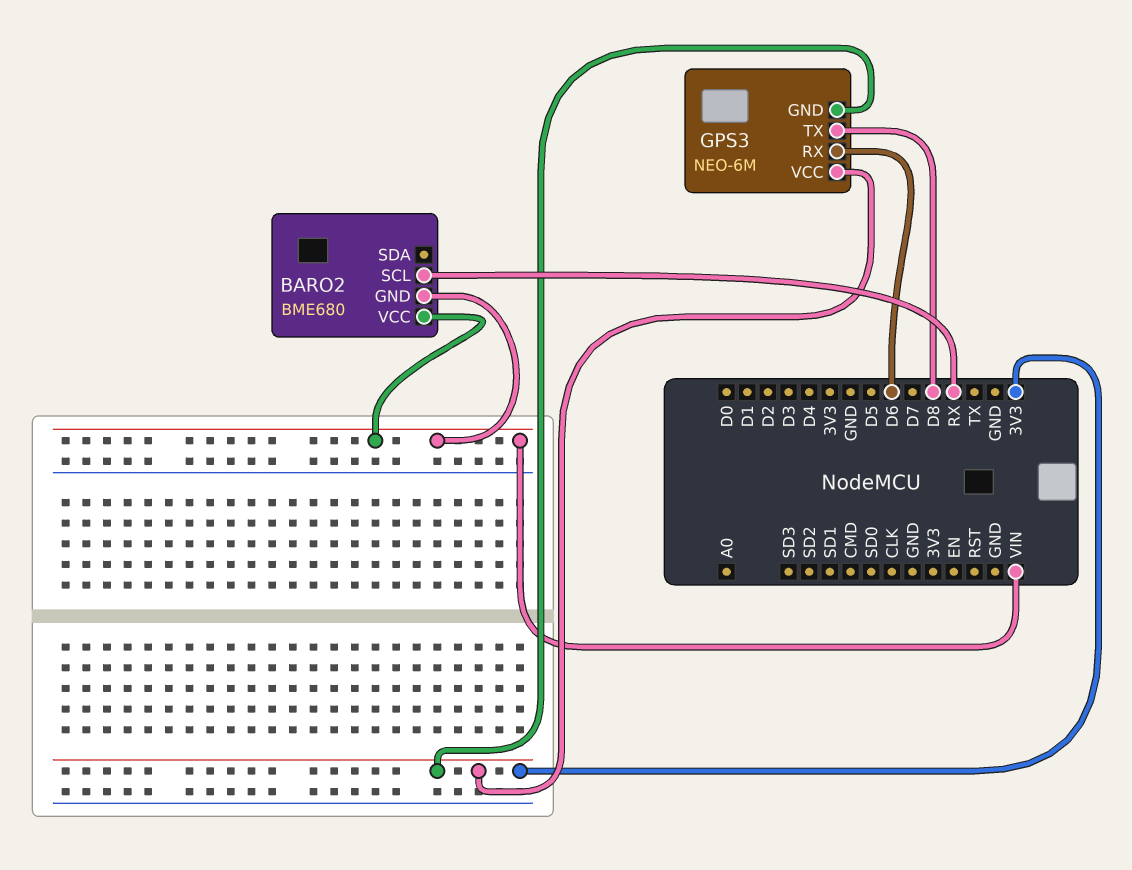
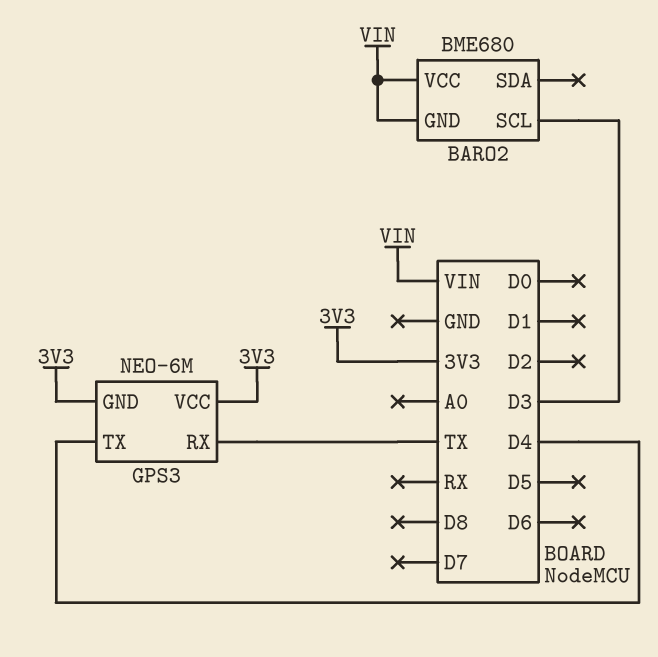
BARO2 pin SCL: RX -> D3
GPS3 pin RX: D6 -> TX
GPS3 pin TX: D8 -> D4

